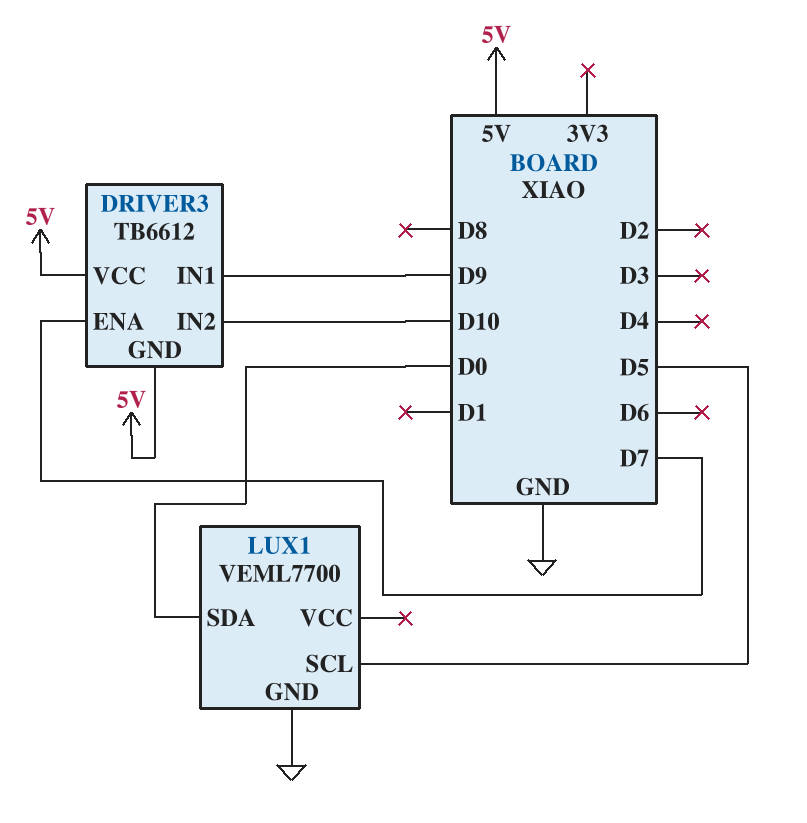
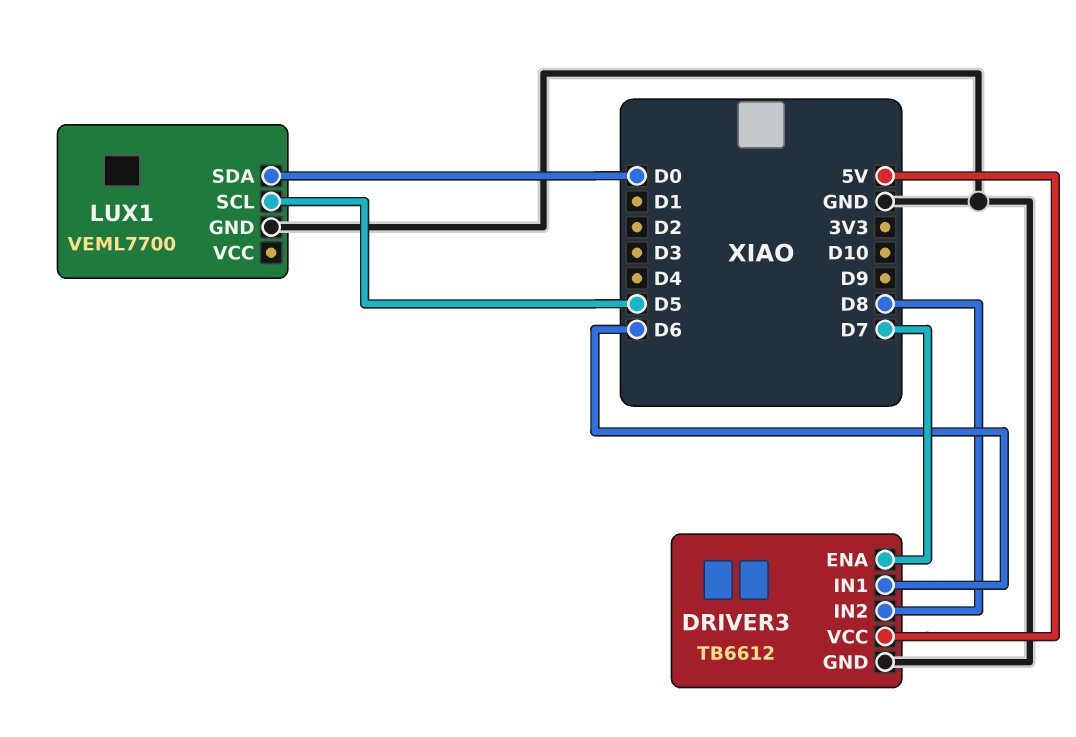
DRIVER3 pin GND: 5V -> GND
DRIVER3 pin IN1: D9 -> D6
DRIVER3 pin IN2: D10 -> D8

